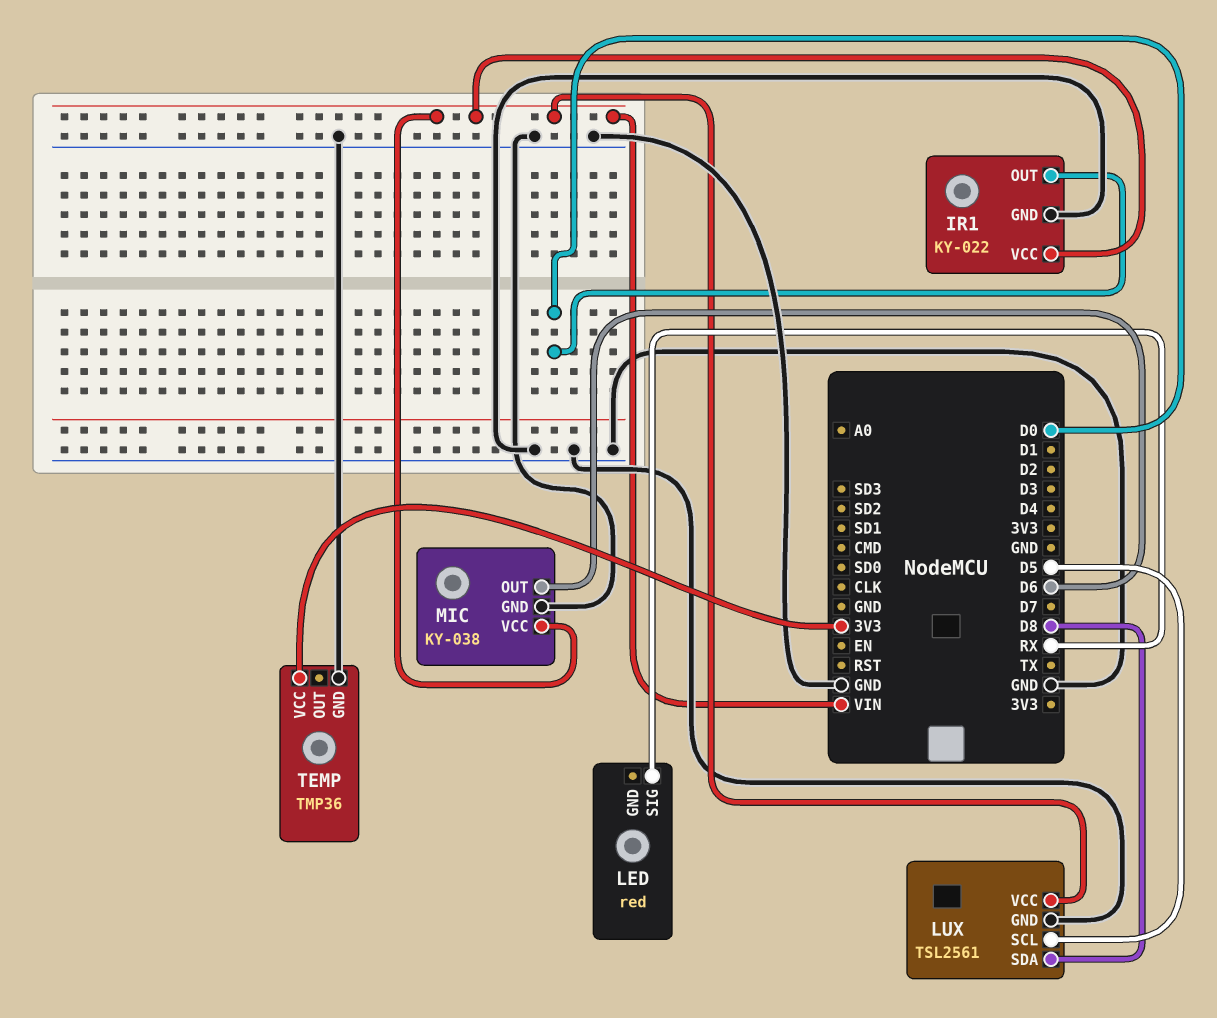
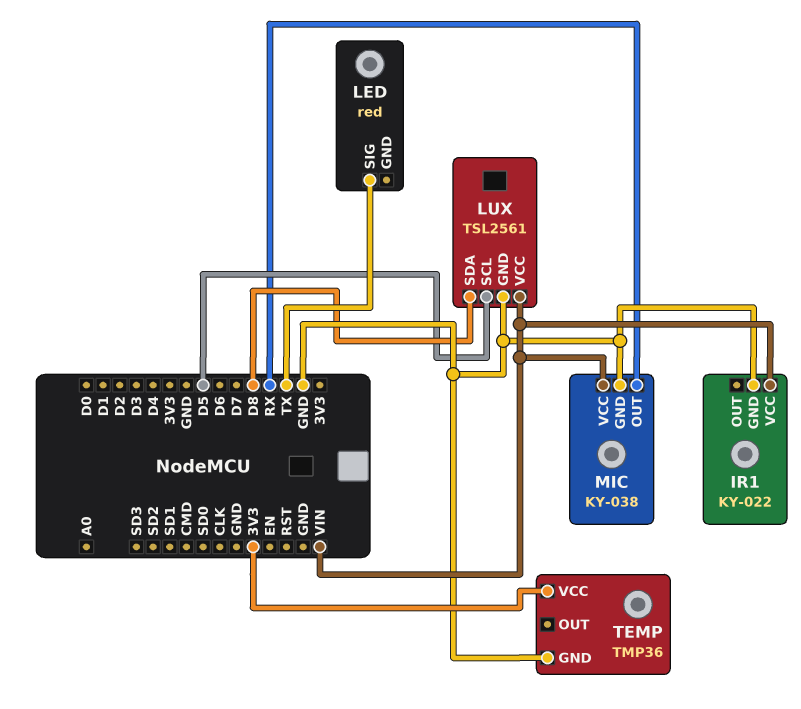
IR1 pin OUT: D0 -> none
LED pin SIG: RX -> TX
MIC pin OUT: D6 -> RX

